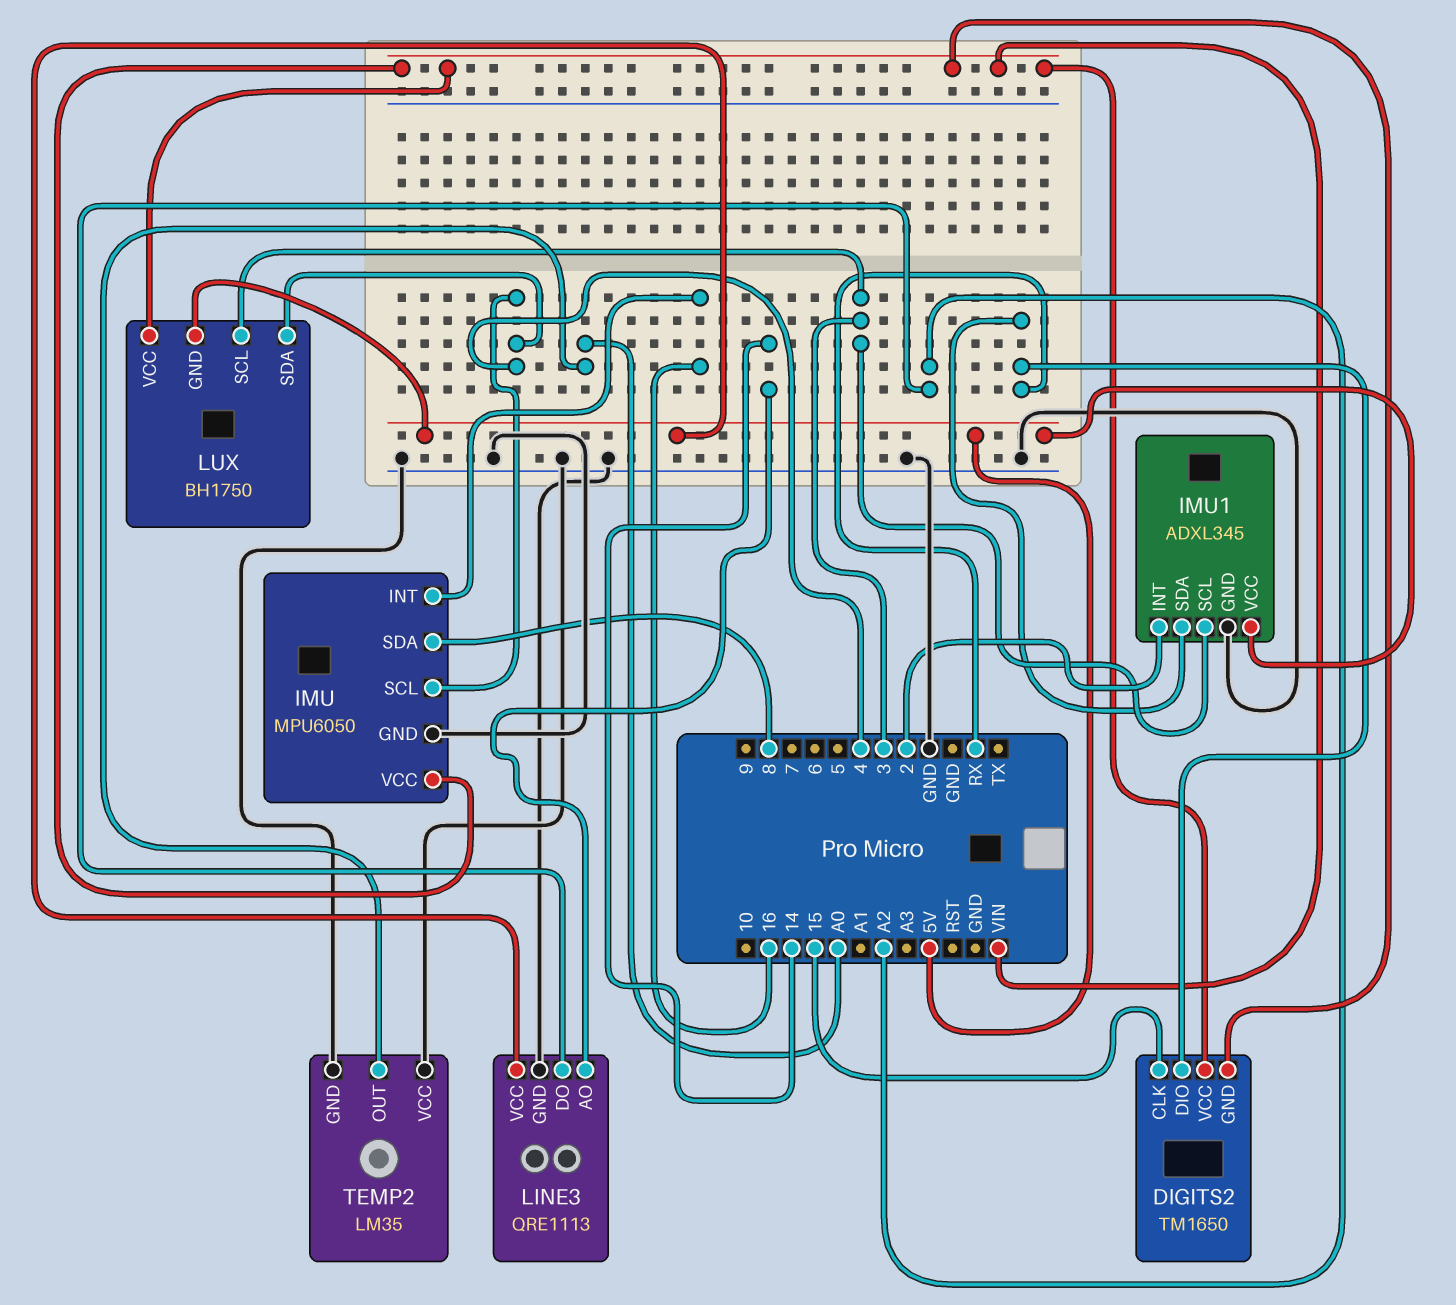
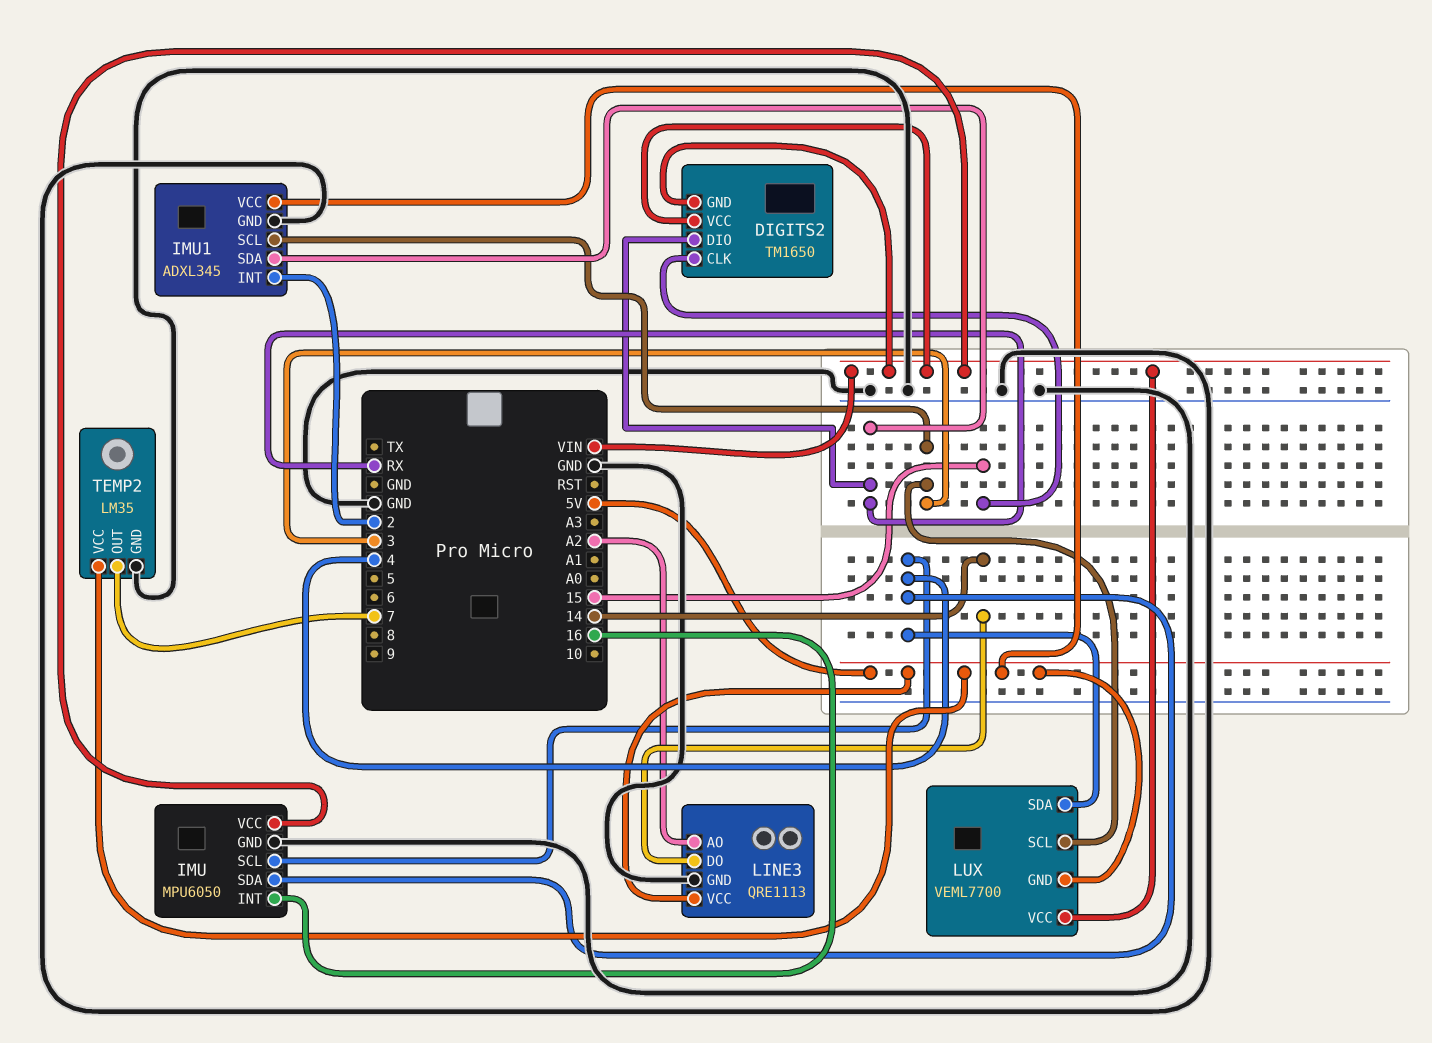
IMU pin SDA: 8 -> 4
LINE3 pin AO: 14 -> A2
LINE3 pin DO: A2 -> 14
LUX: BH1750 -> VEML7700
TEMP2 pin OUT: A0 -> 7
TEMP2 pin VCC: GND -> 5V

